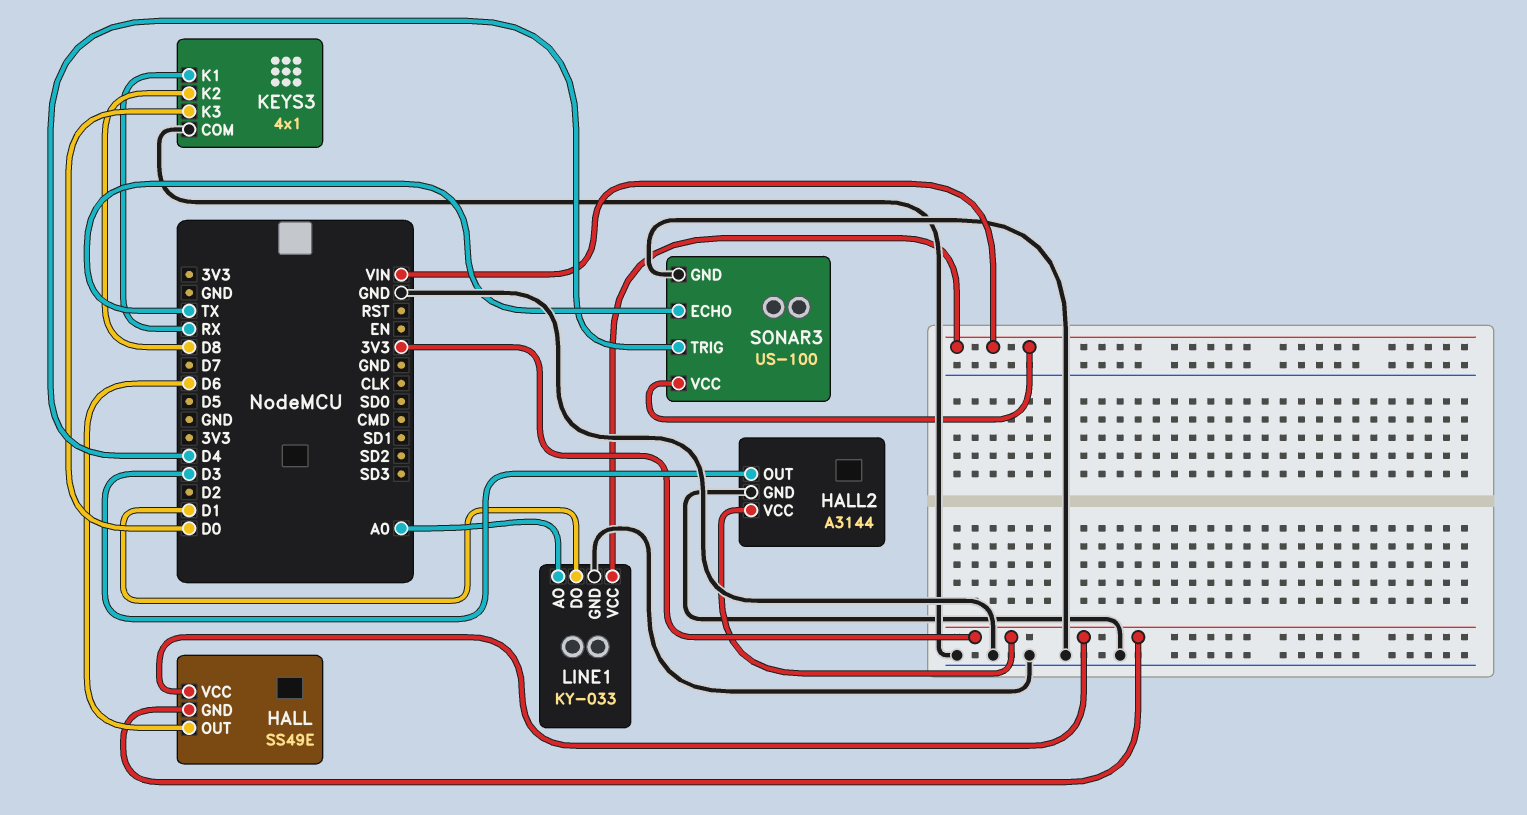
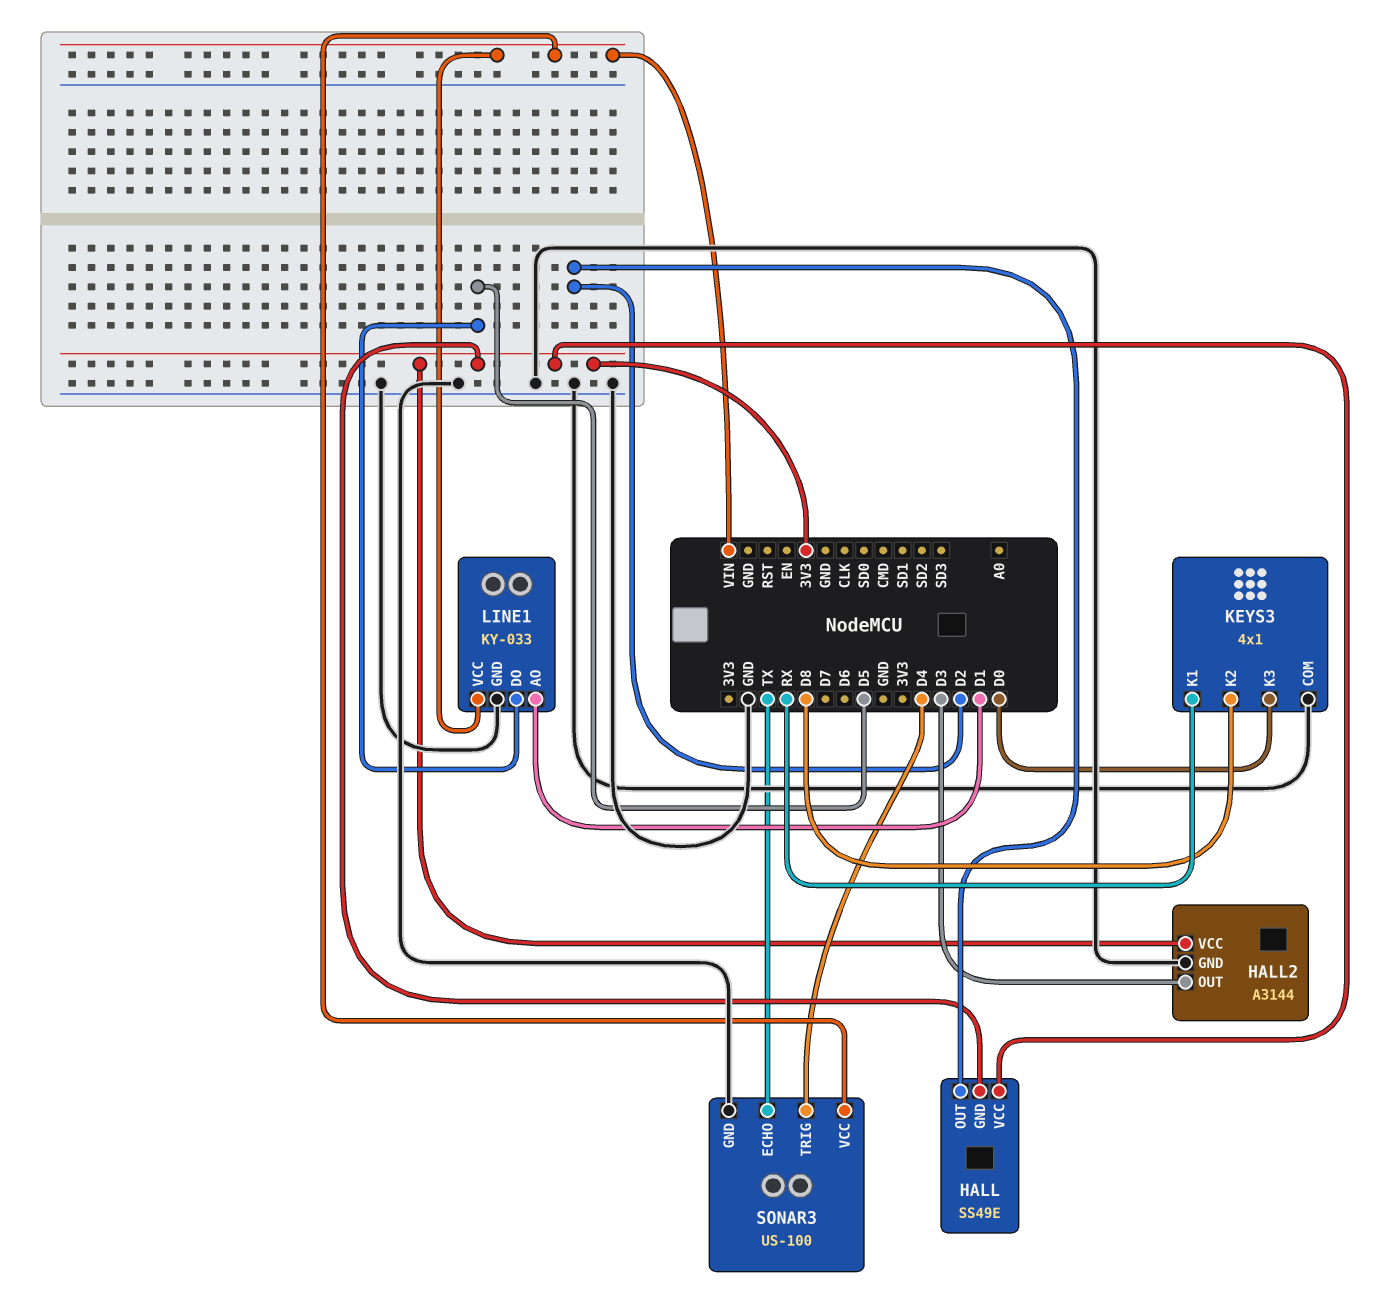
HALL pin OUT: D6 -> D2
LINE1 pin AO: A0 -> D1
LINE1 pin DO: D1 -> D5

